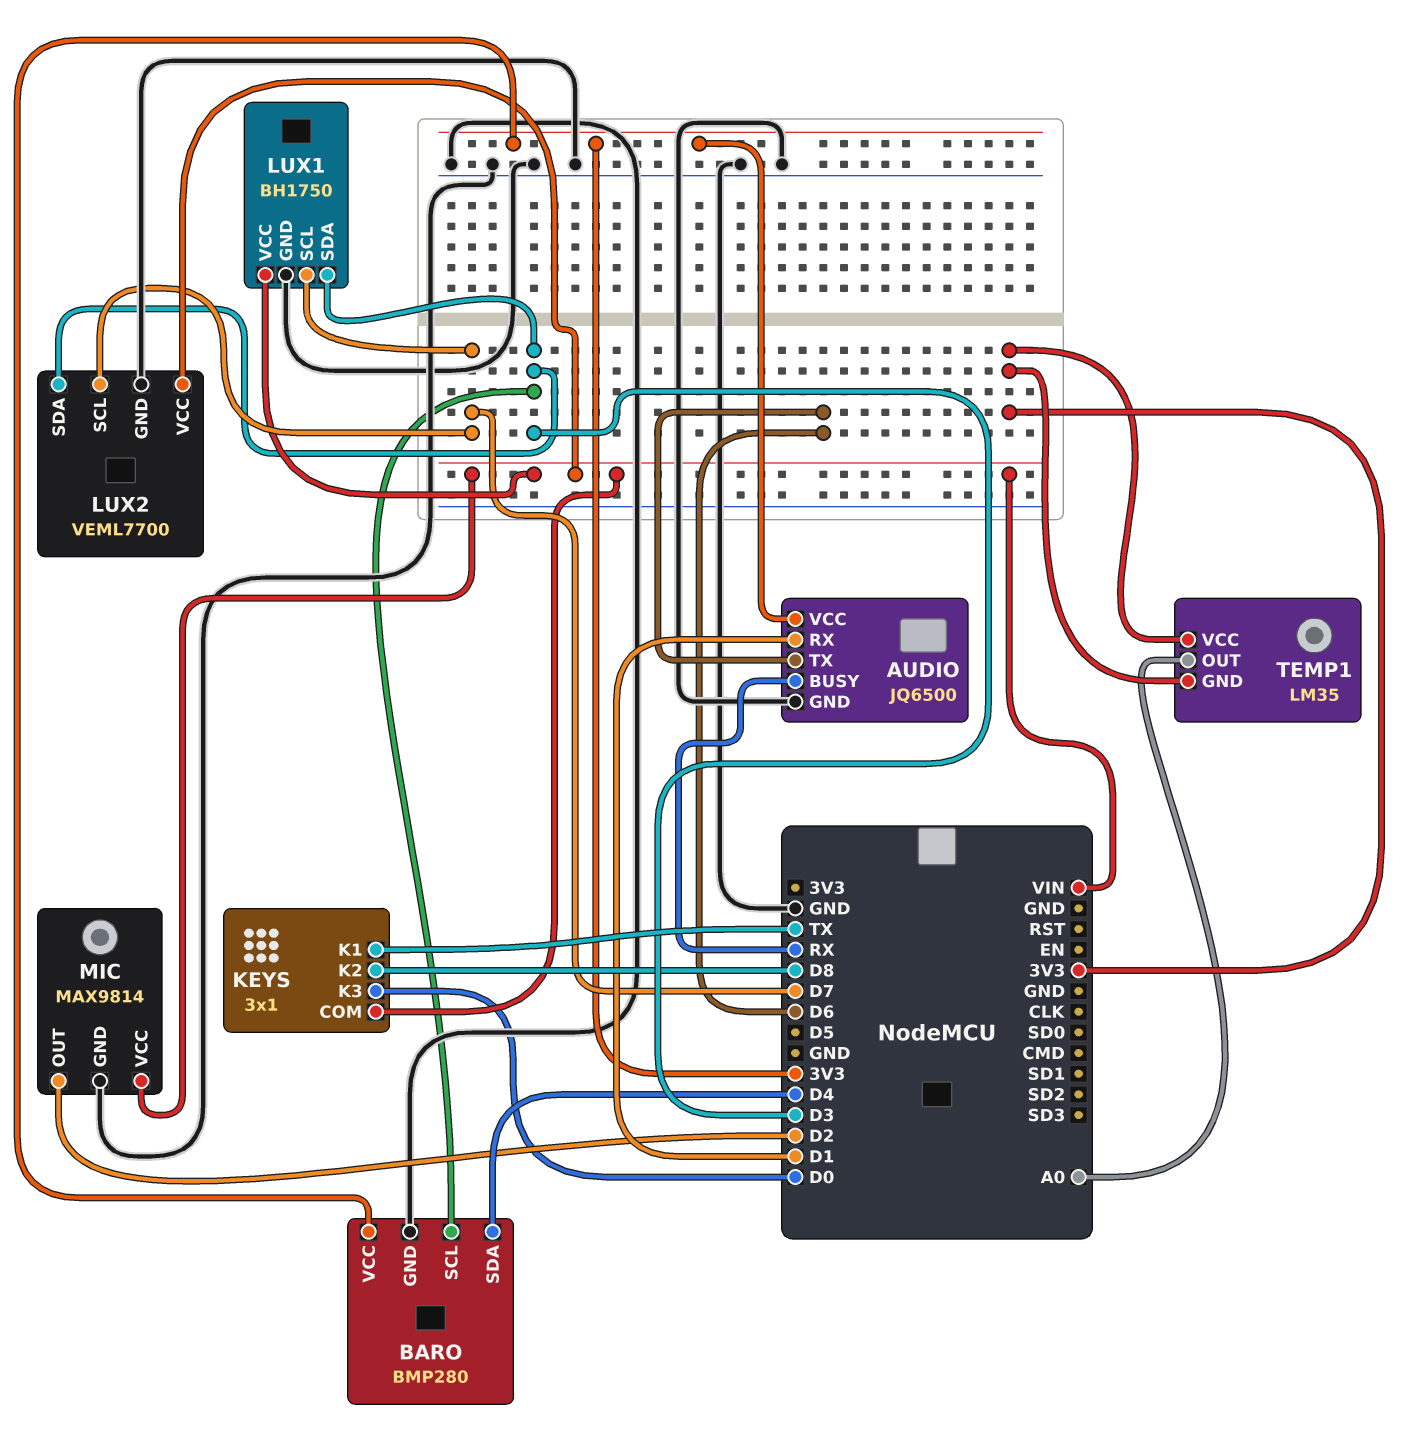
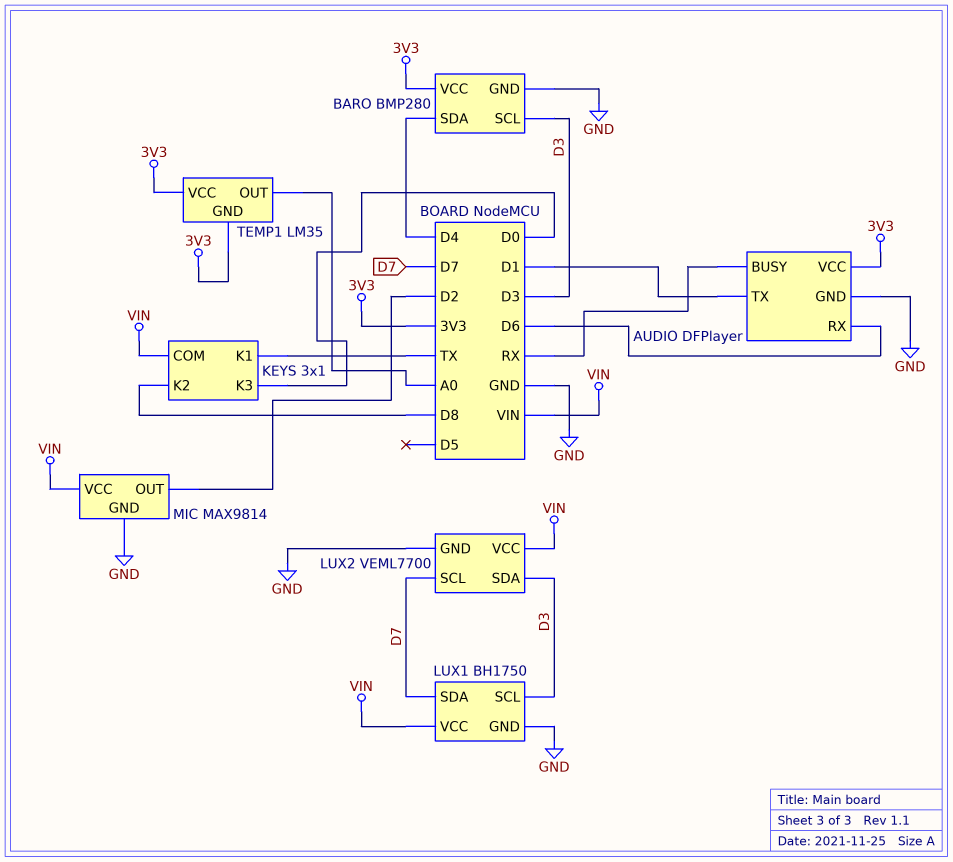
AUDIO: JQ6500 -> DFPlayer
AUDIO pin RX: D1 -> D6
AUDIO pin TX: D6 -> D1
LUX1 pin SCL: D7 -> D3
LUX1 pin SDA: D3 -> D7

